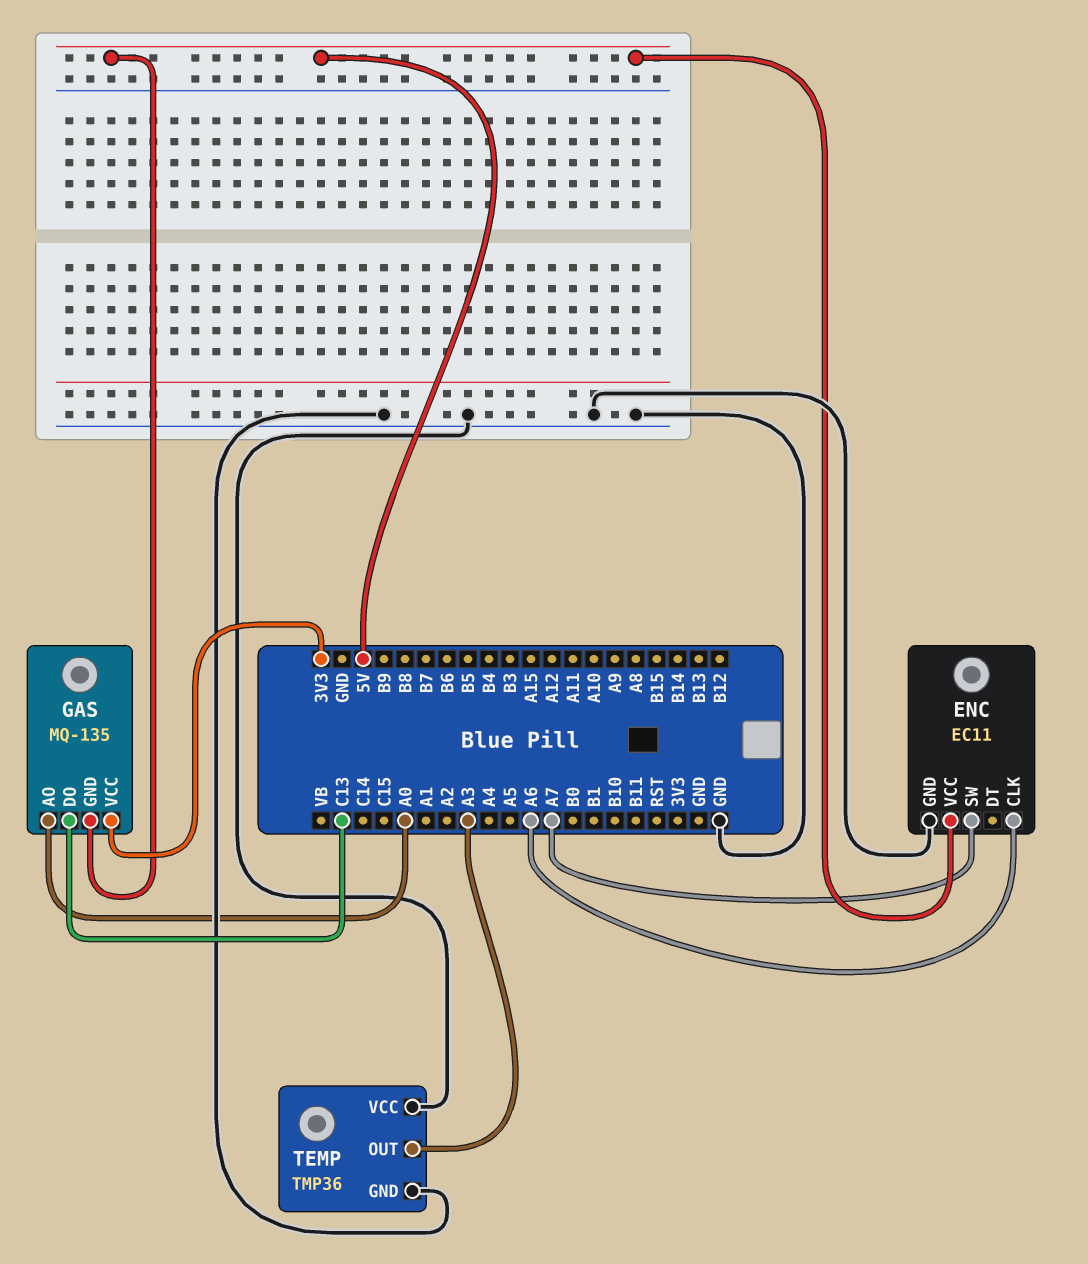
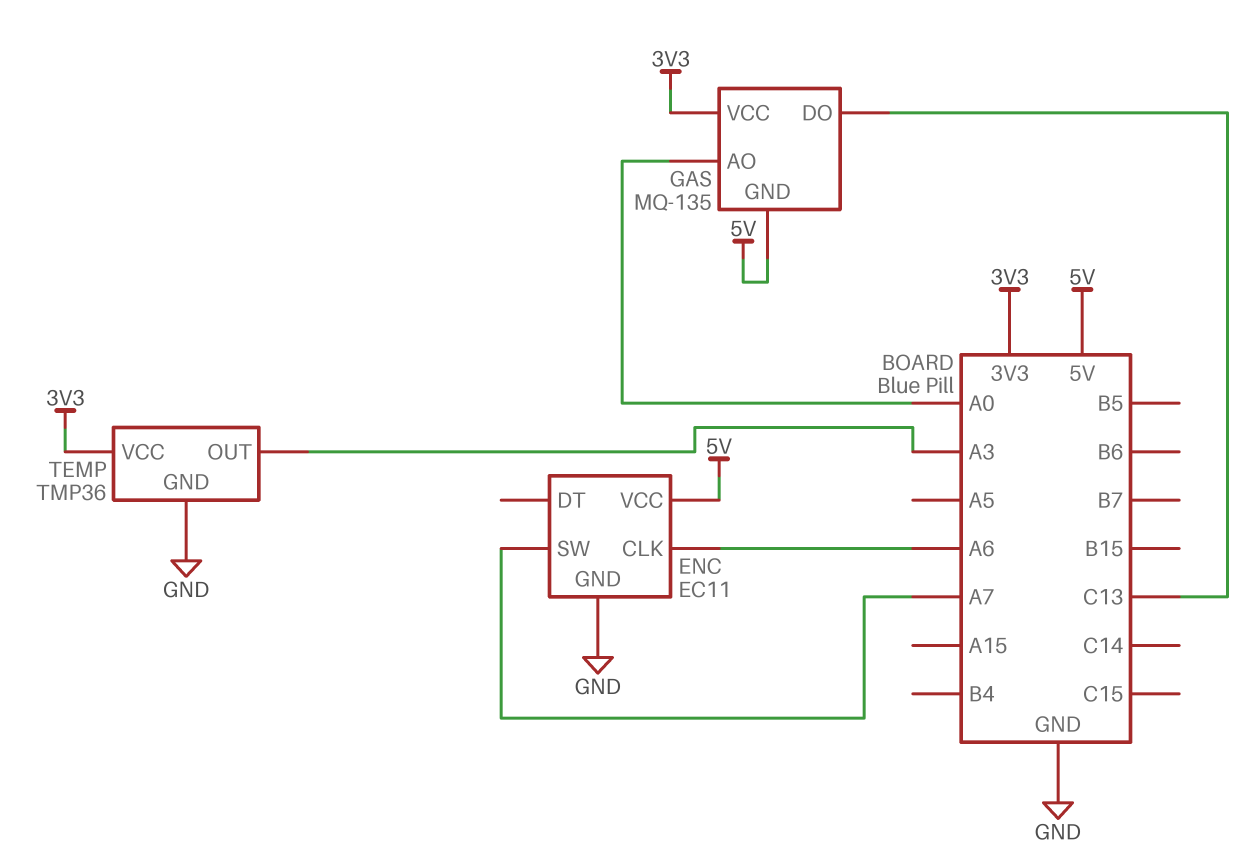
TEMP pin VCC: GND -> 3V3

